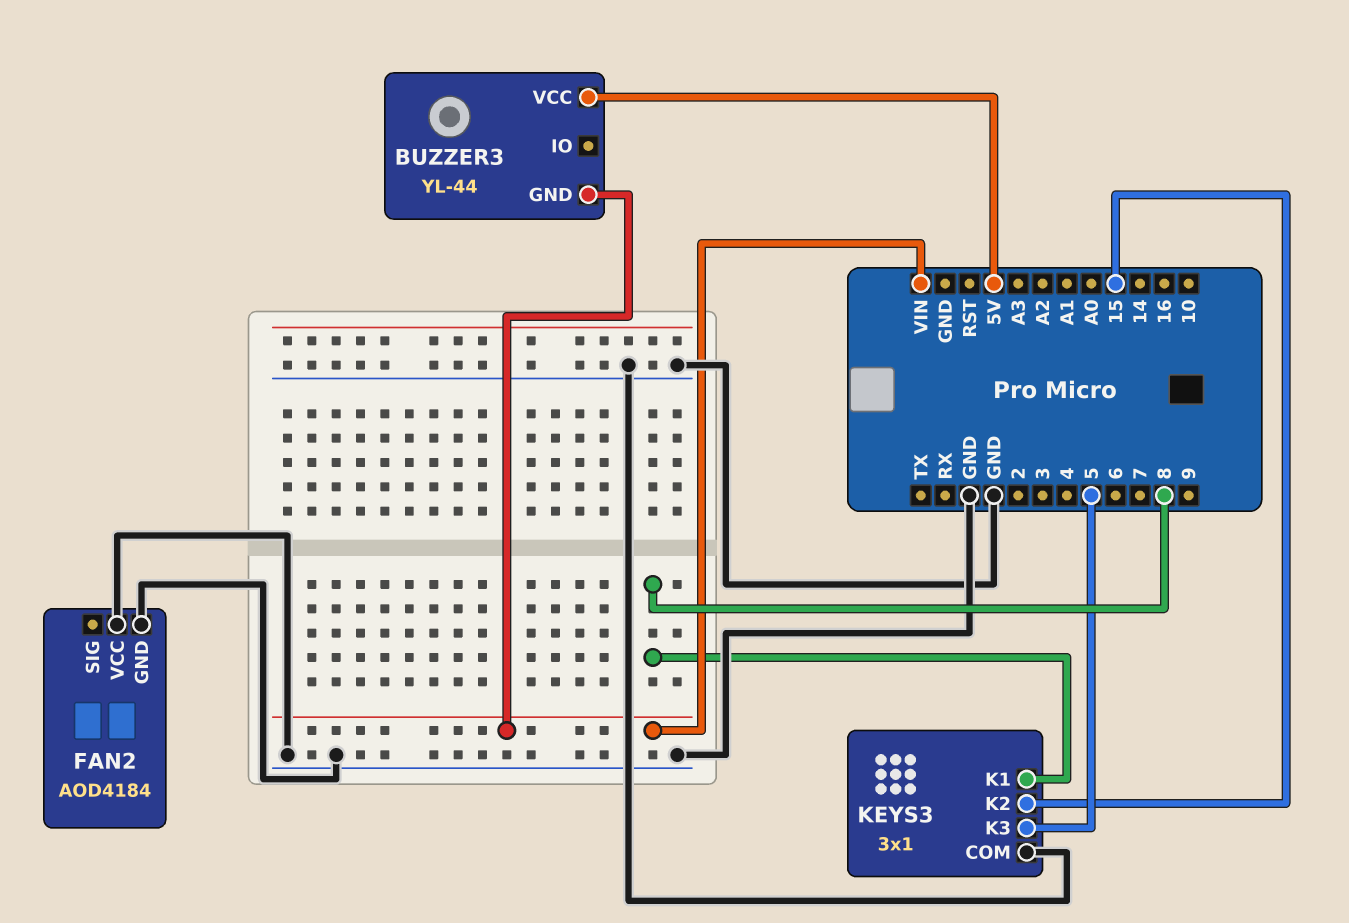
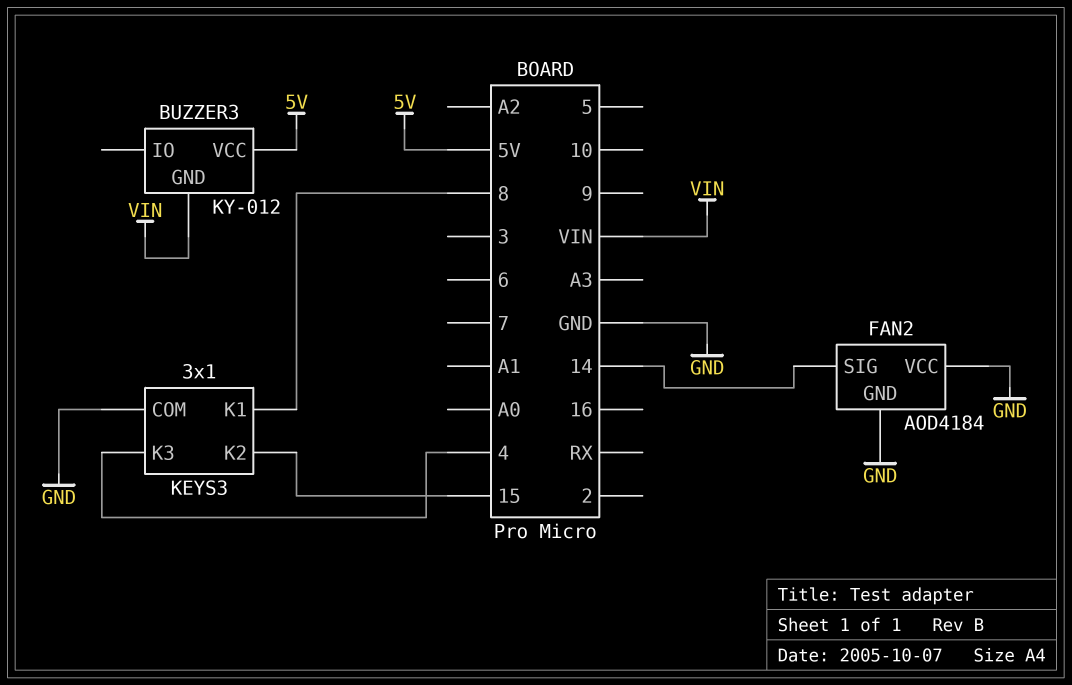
BUZZER3: YL-44 -> KY-012
FAN2 pin SIG: none -> 14
KEYS3 pin K3: 5 -> 4

